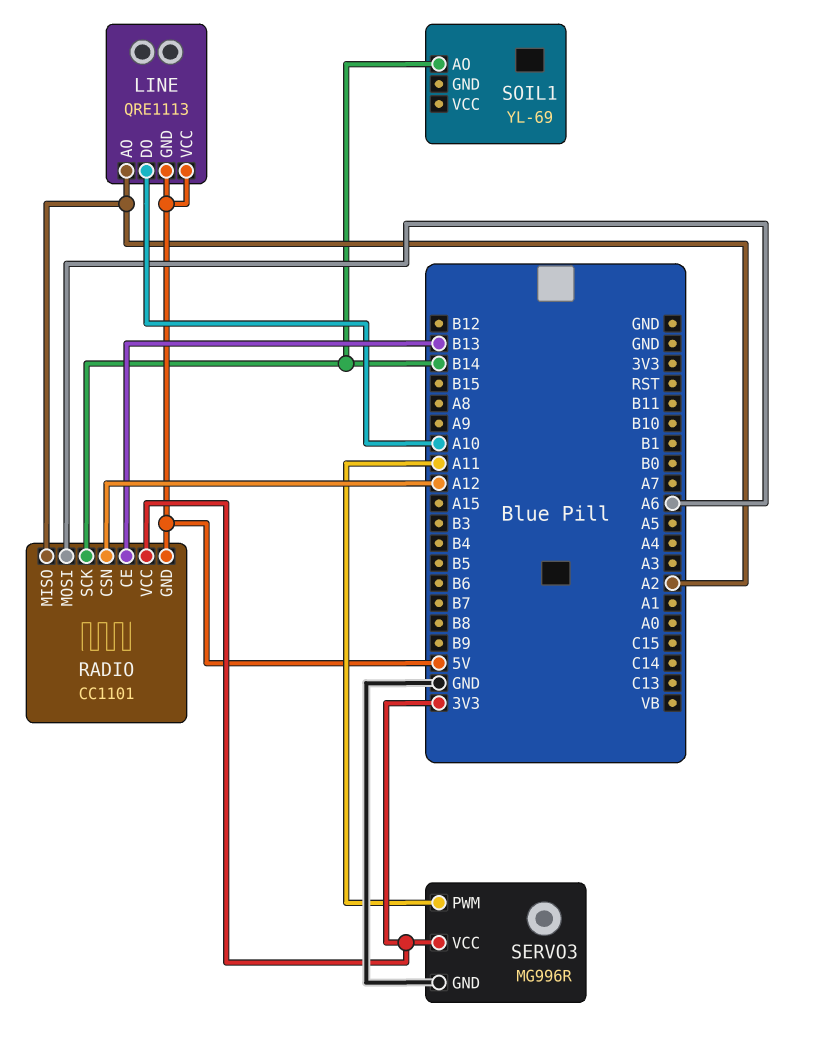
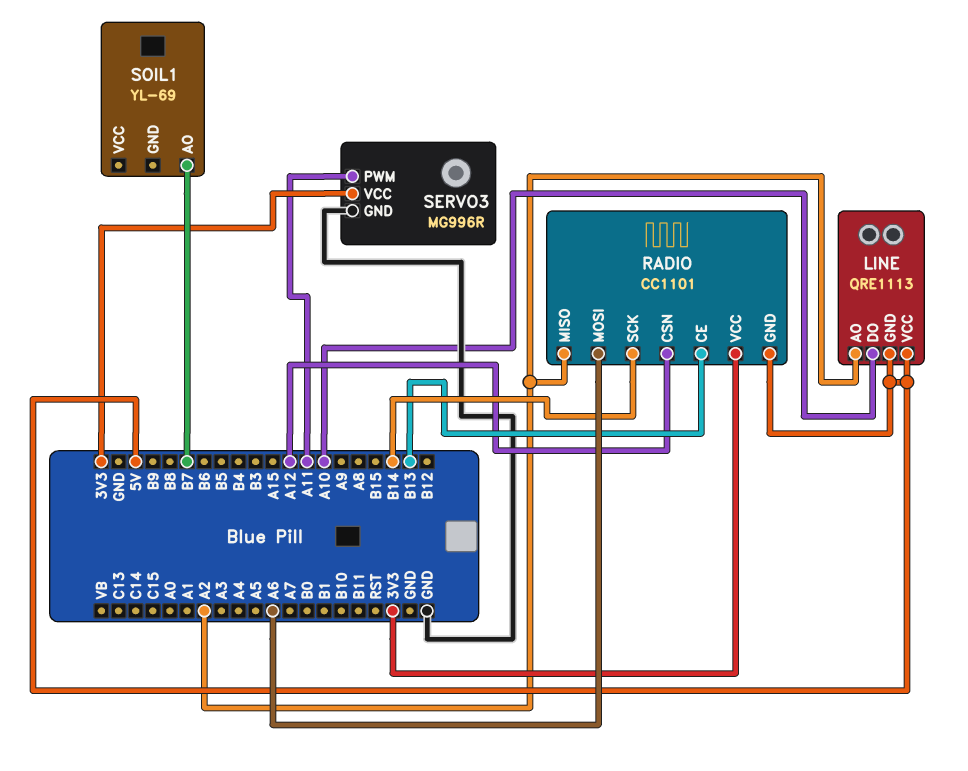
SOIL1 pin AO: B14 -> B7

